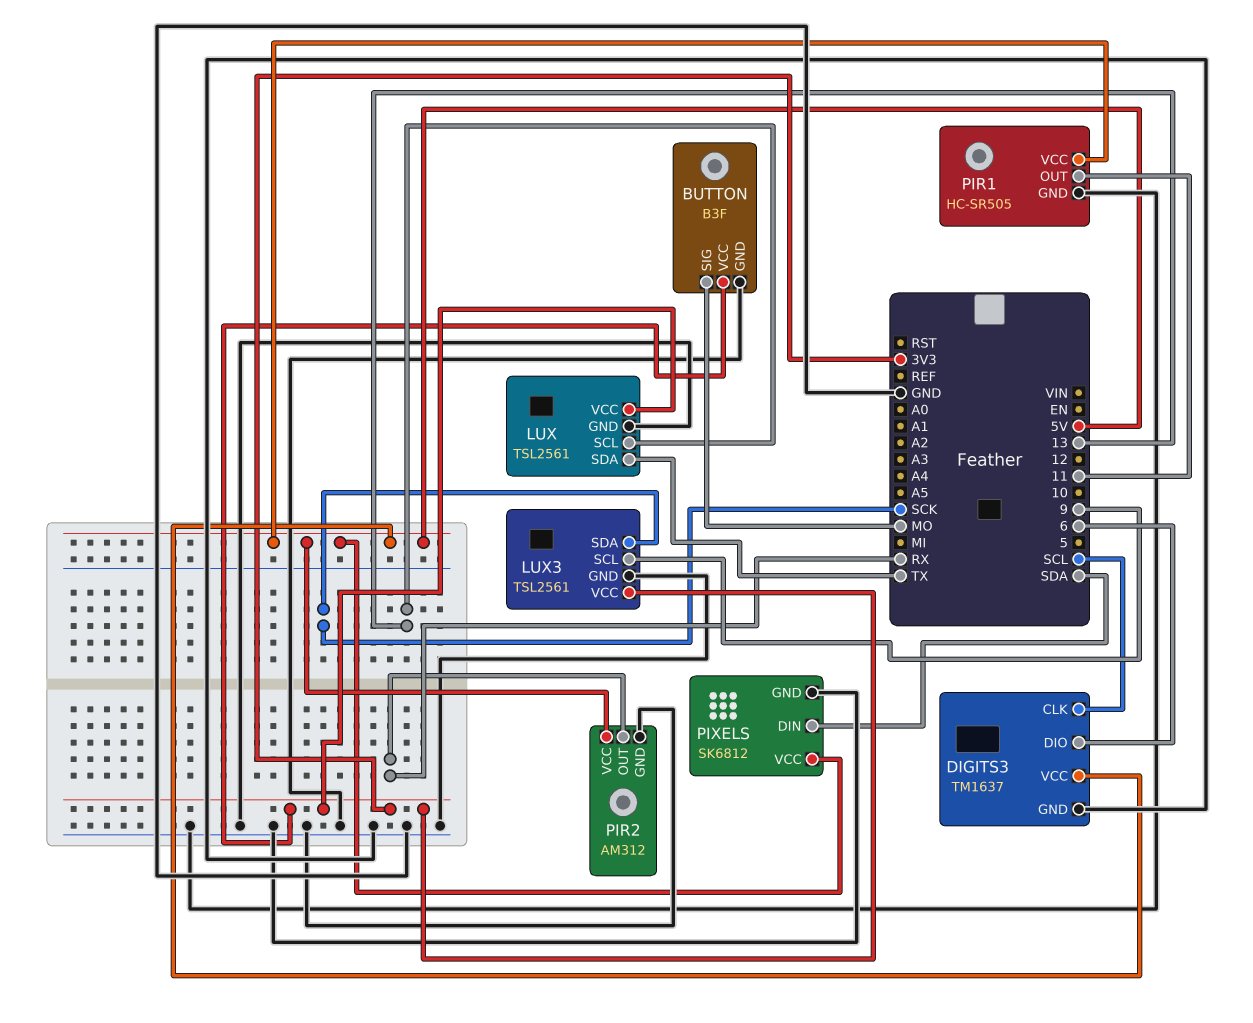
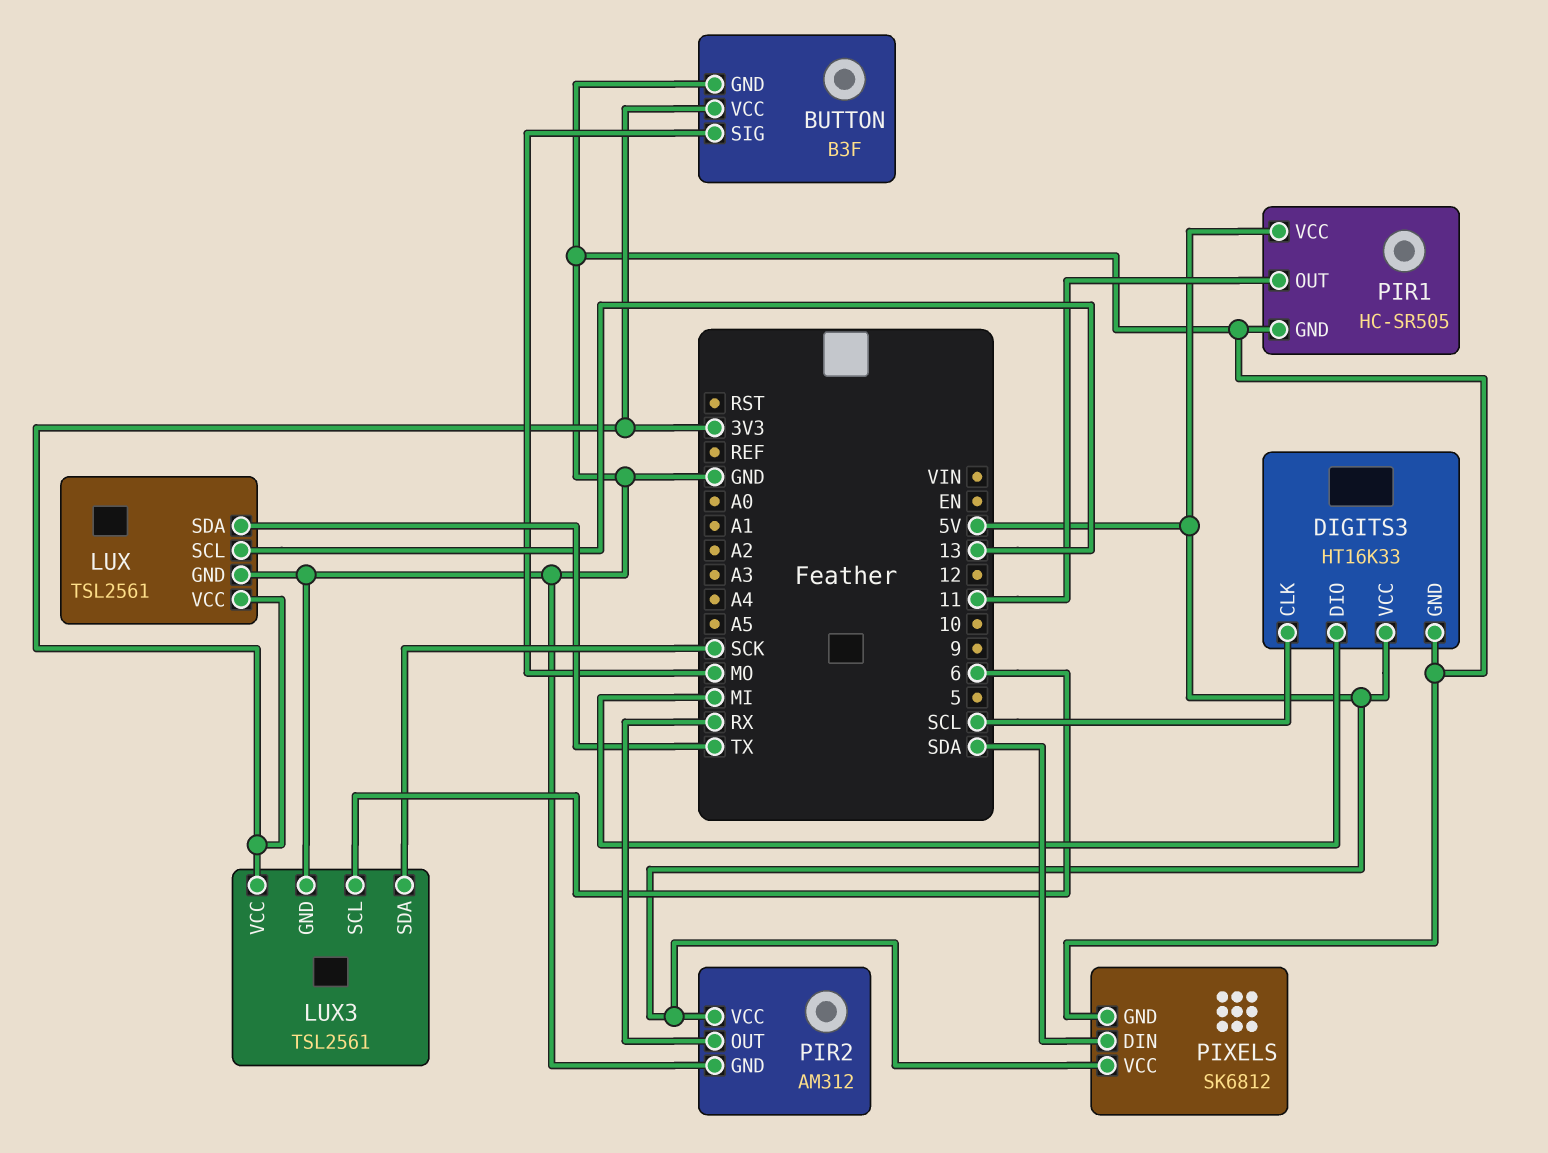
DIGITS3: TM1637 -> HT16K33
DIGITS3 pin DIO: 6 -> MI
LUX3 pin SCL: 9 -> 6

